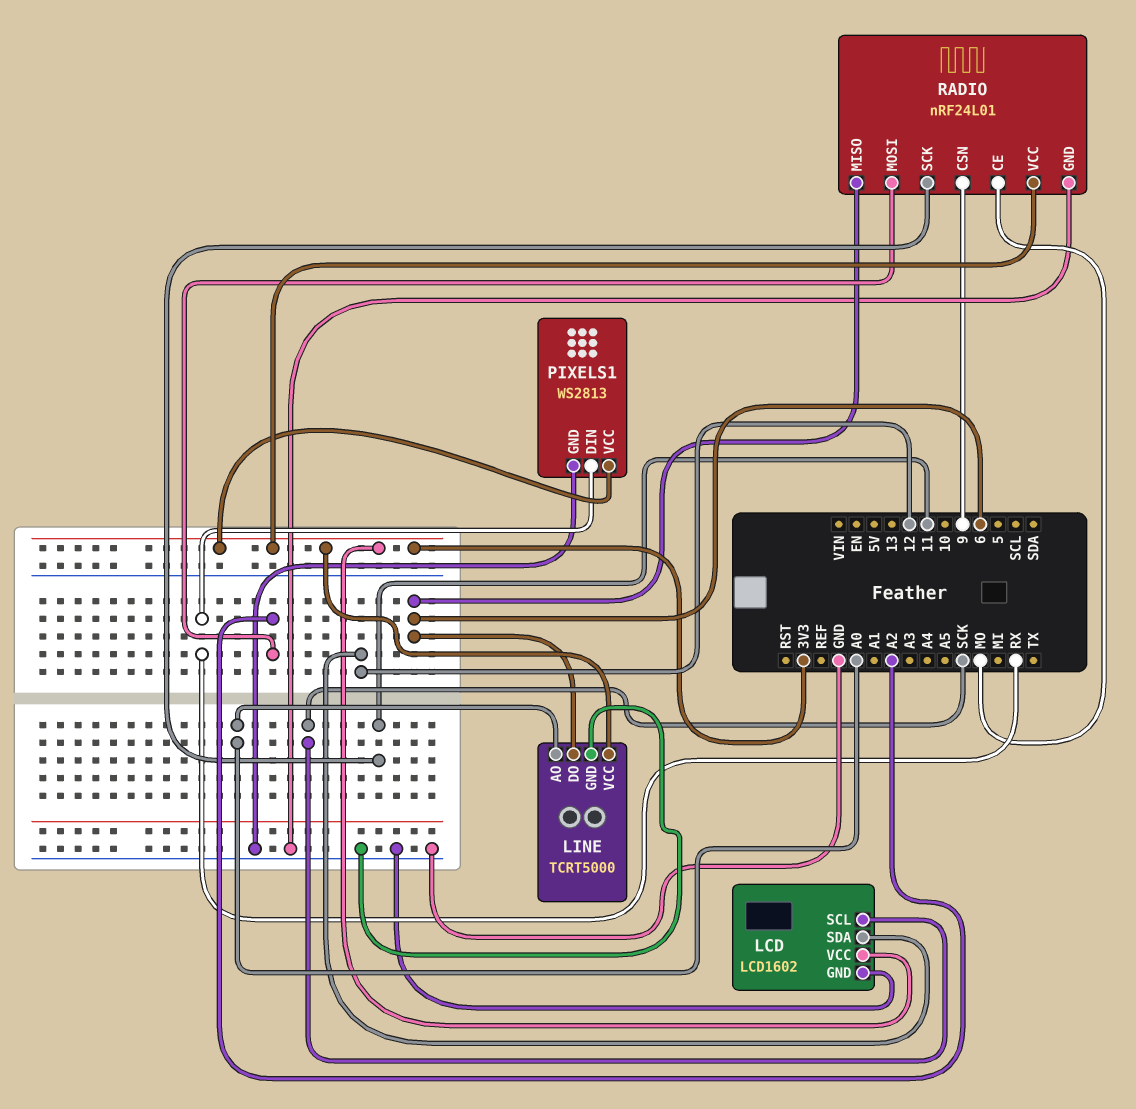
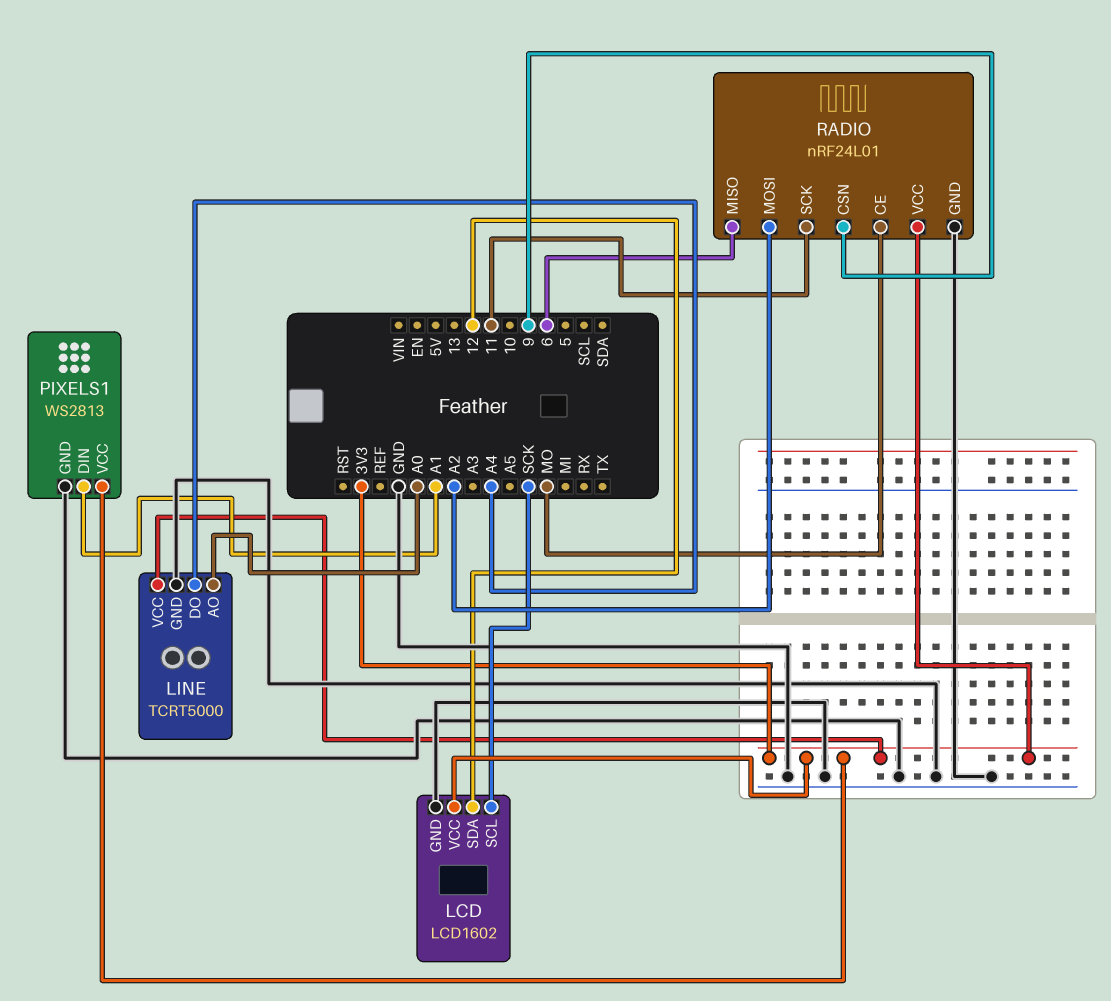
LINE pin DO: 6 -> A4
PIXELS1 pin DIN: RX -> A1

